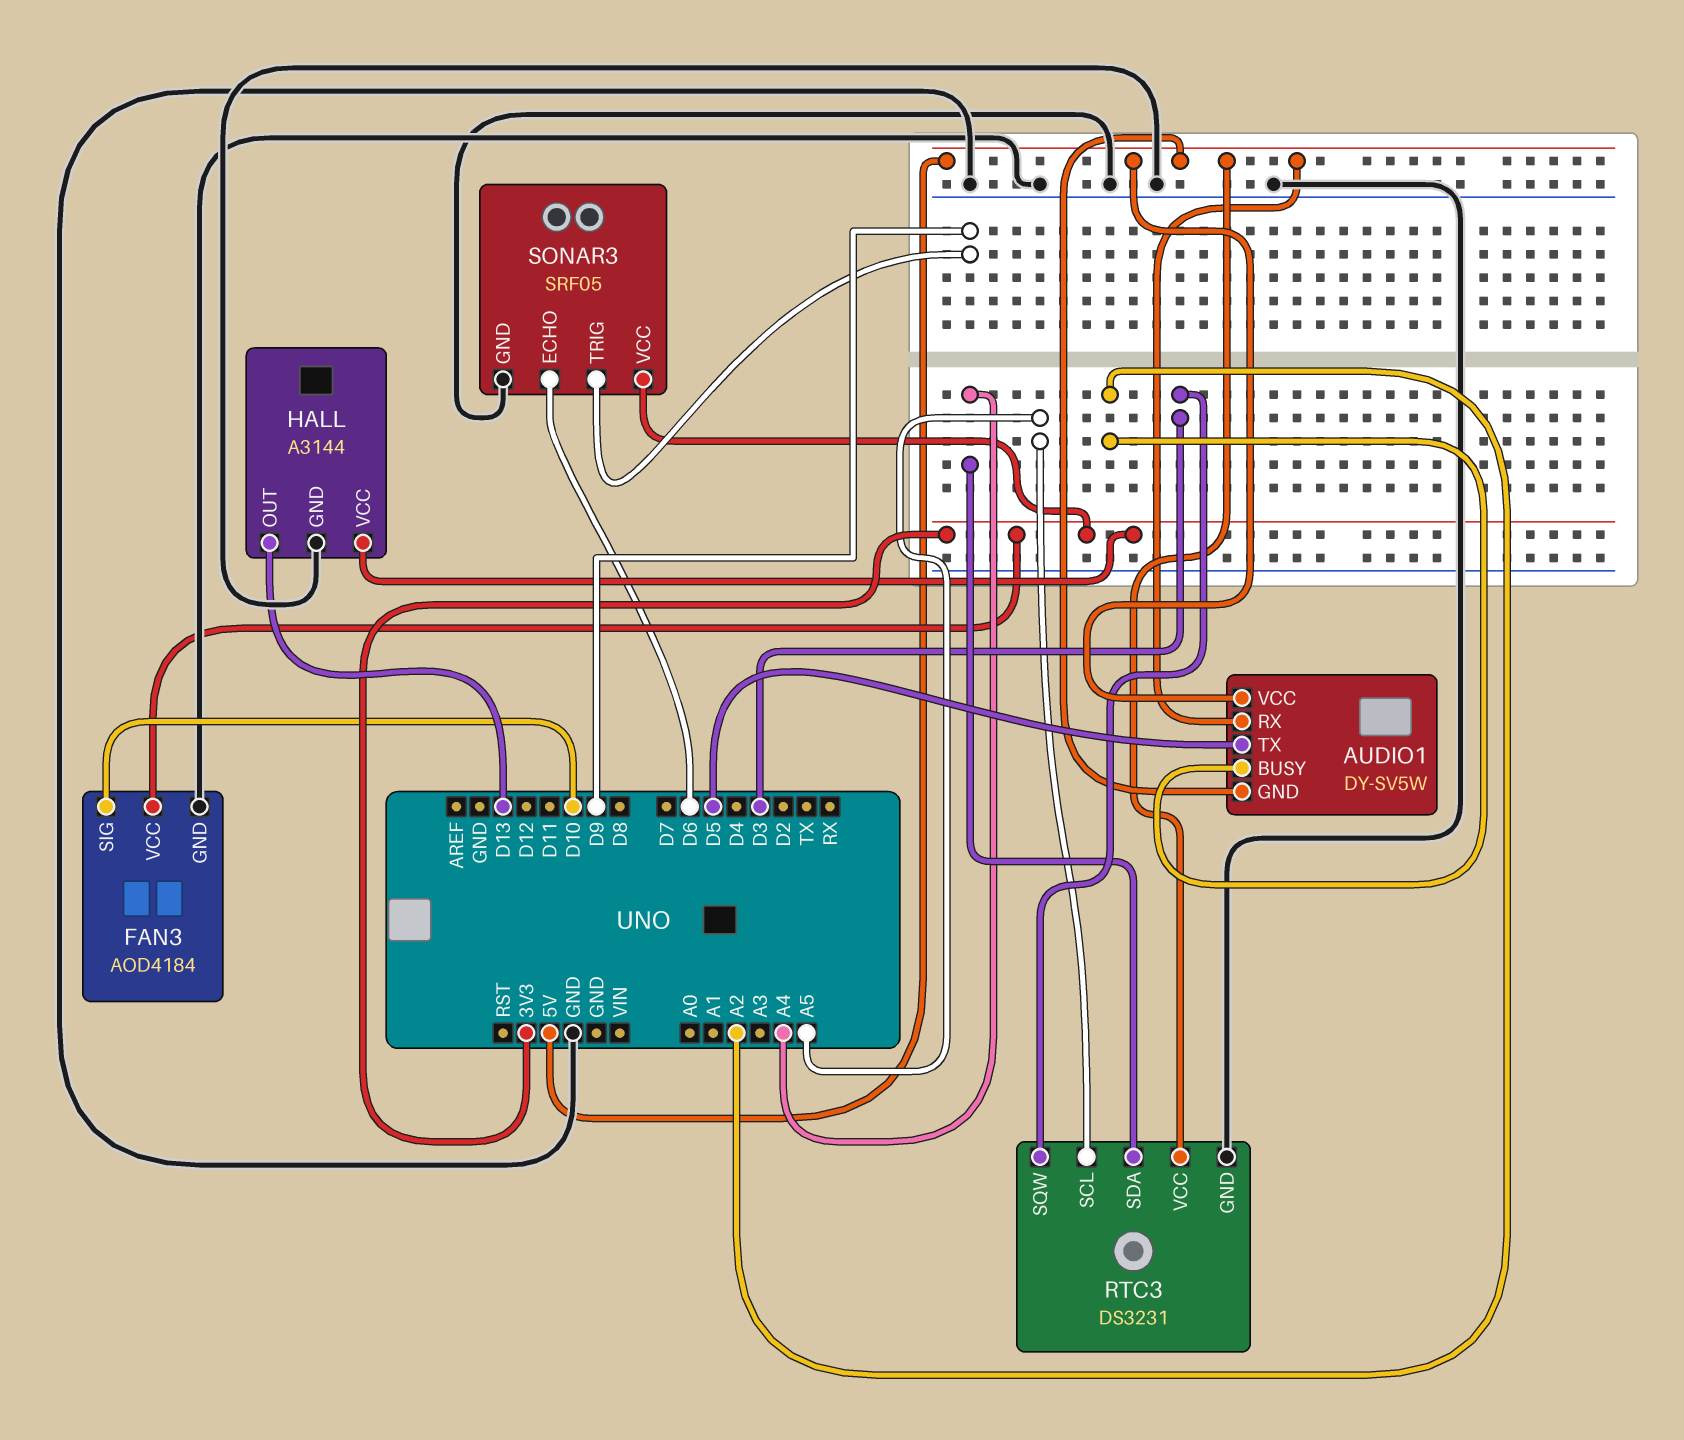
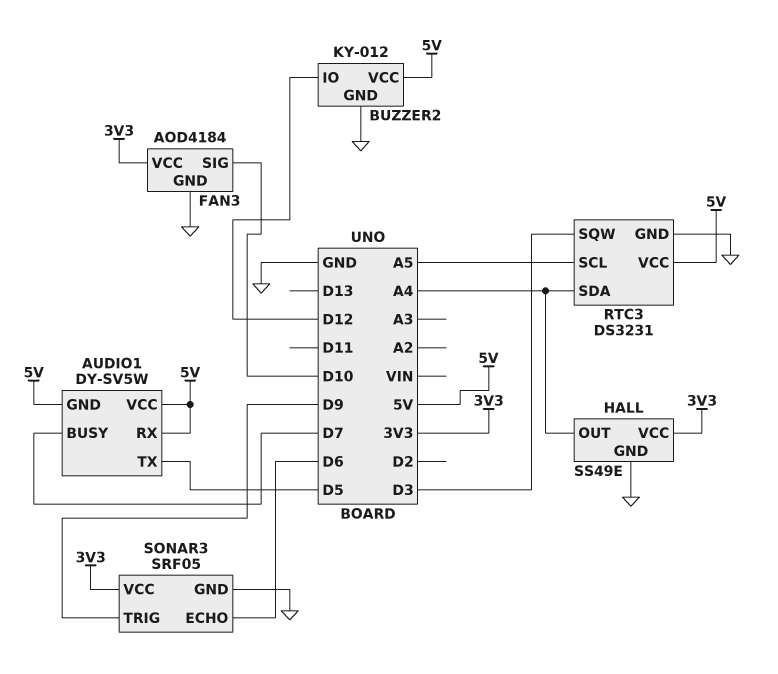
AUDIO1 pin BUSY: A2 -> D7
BUZZER2: none -> KY-012
BUZZER2 pin GND: none -> GND
BUZZER2 pin IO: none -> D12
BUZZER2 pin VCC: none -> 5V
HALL: A3144 -> SS49E
HALL pin OUT: D13 -> A4

